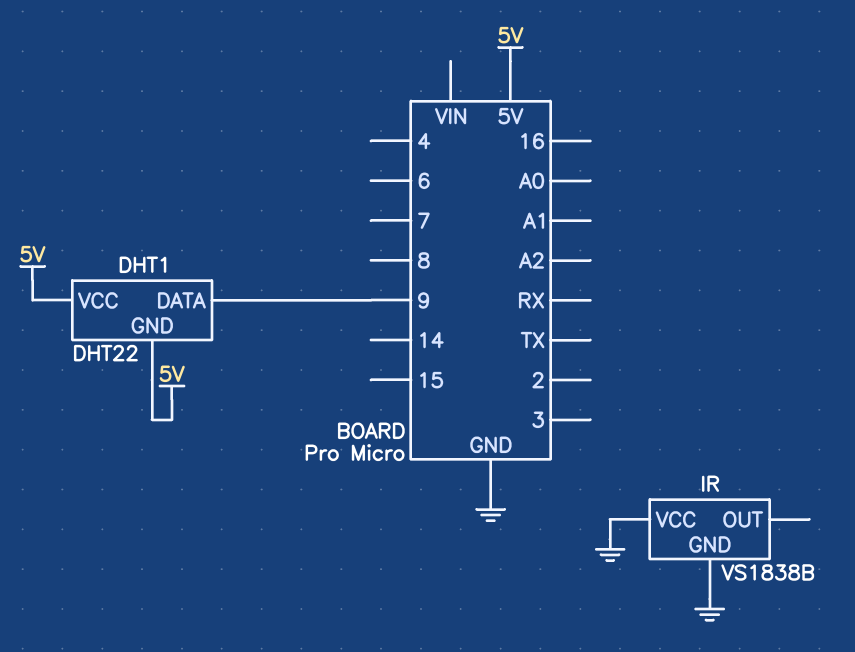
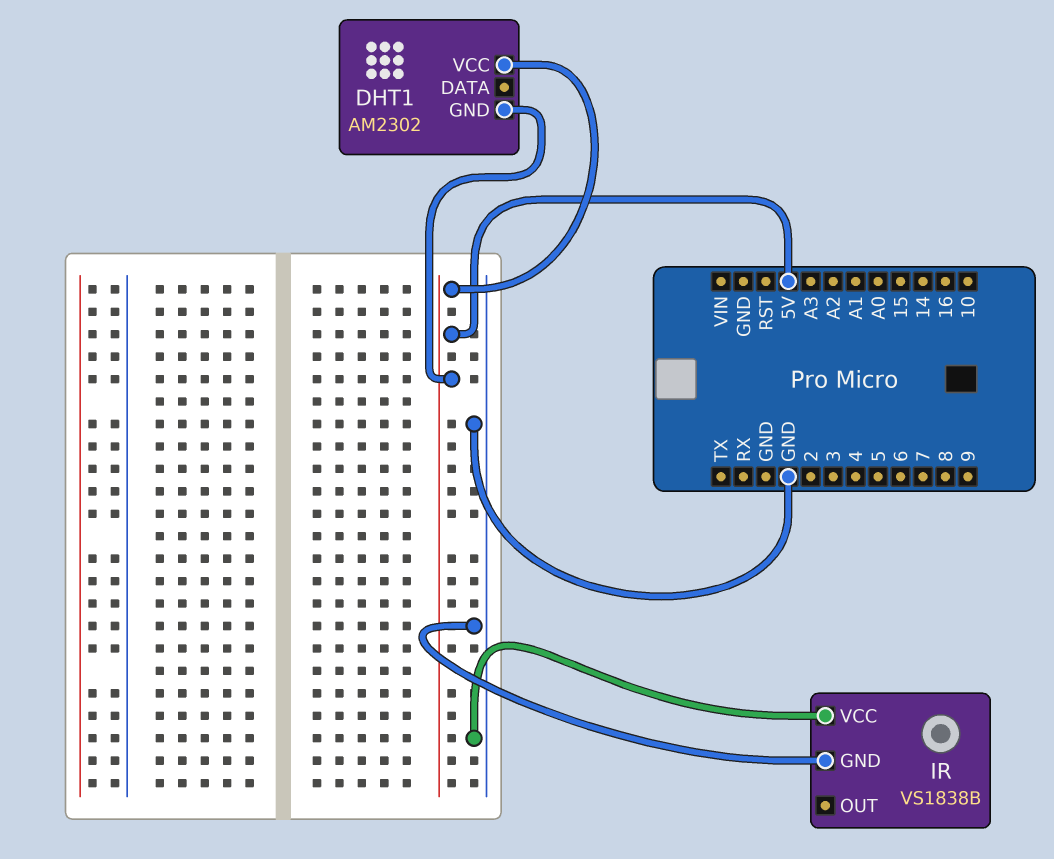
DHT1: DHT22 -> AM2302
DHT1 pin DATA: 9 -> none

